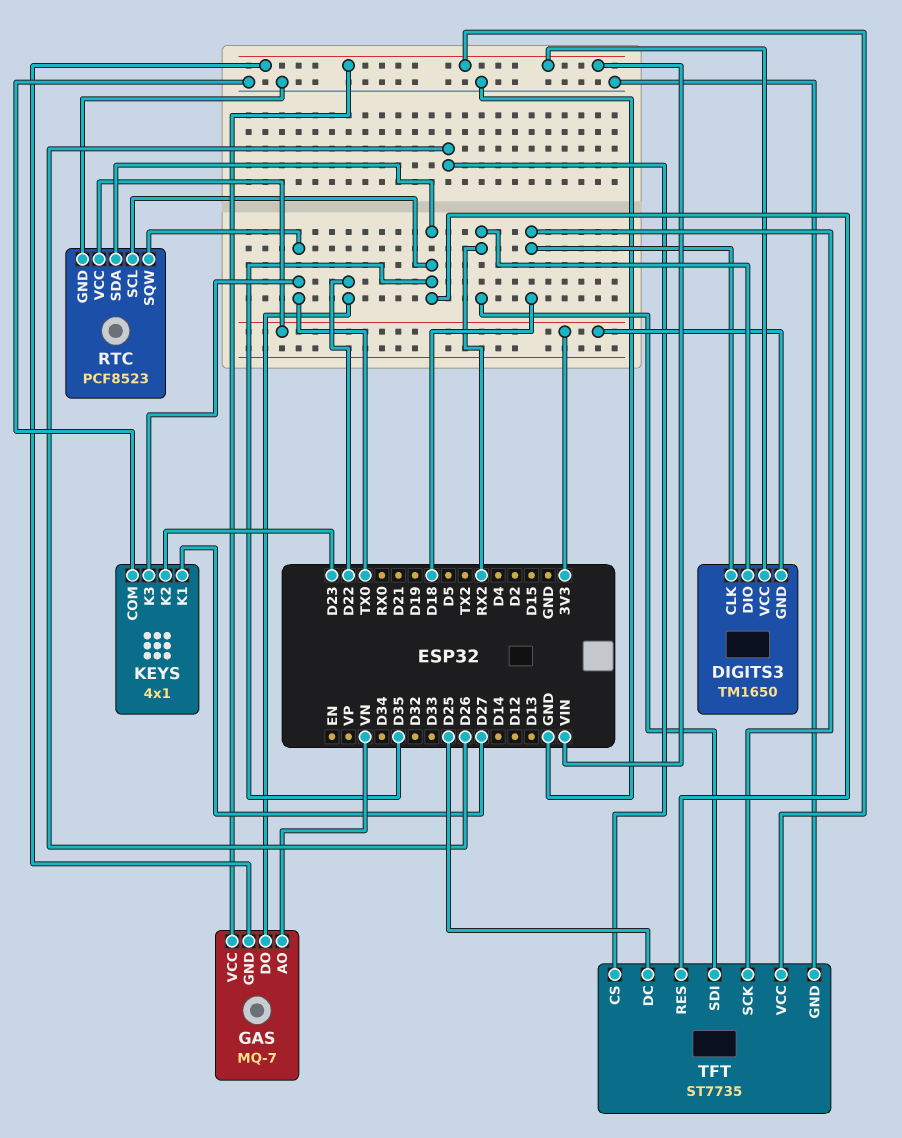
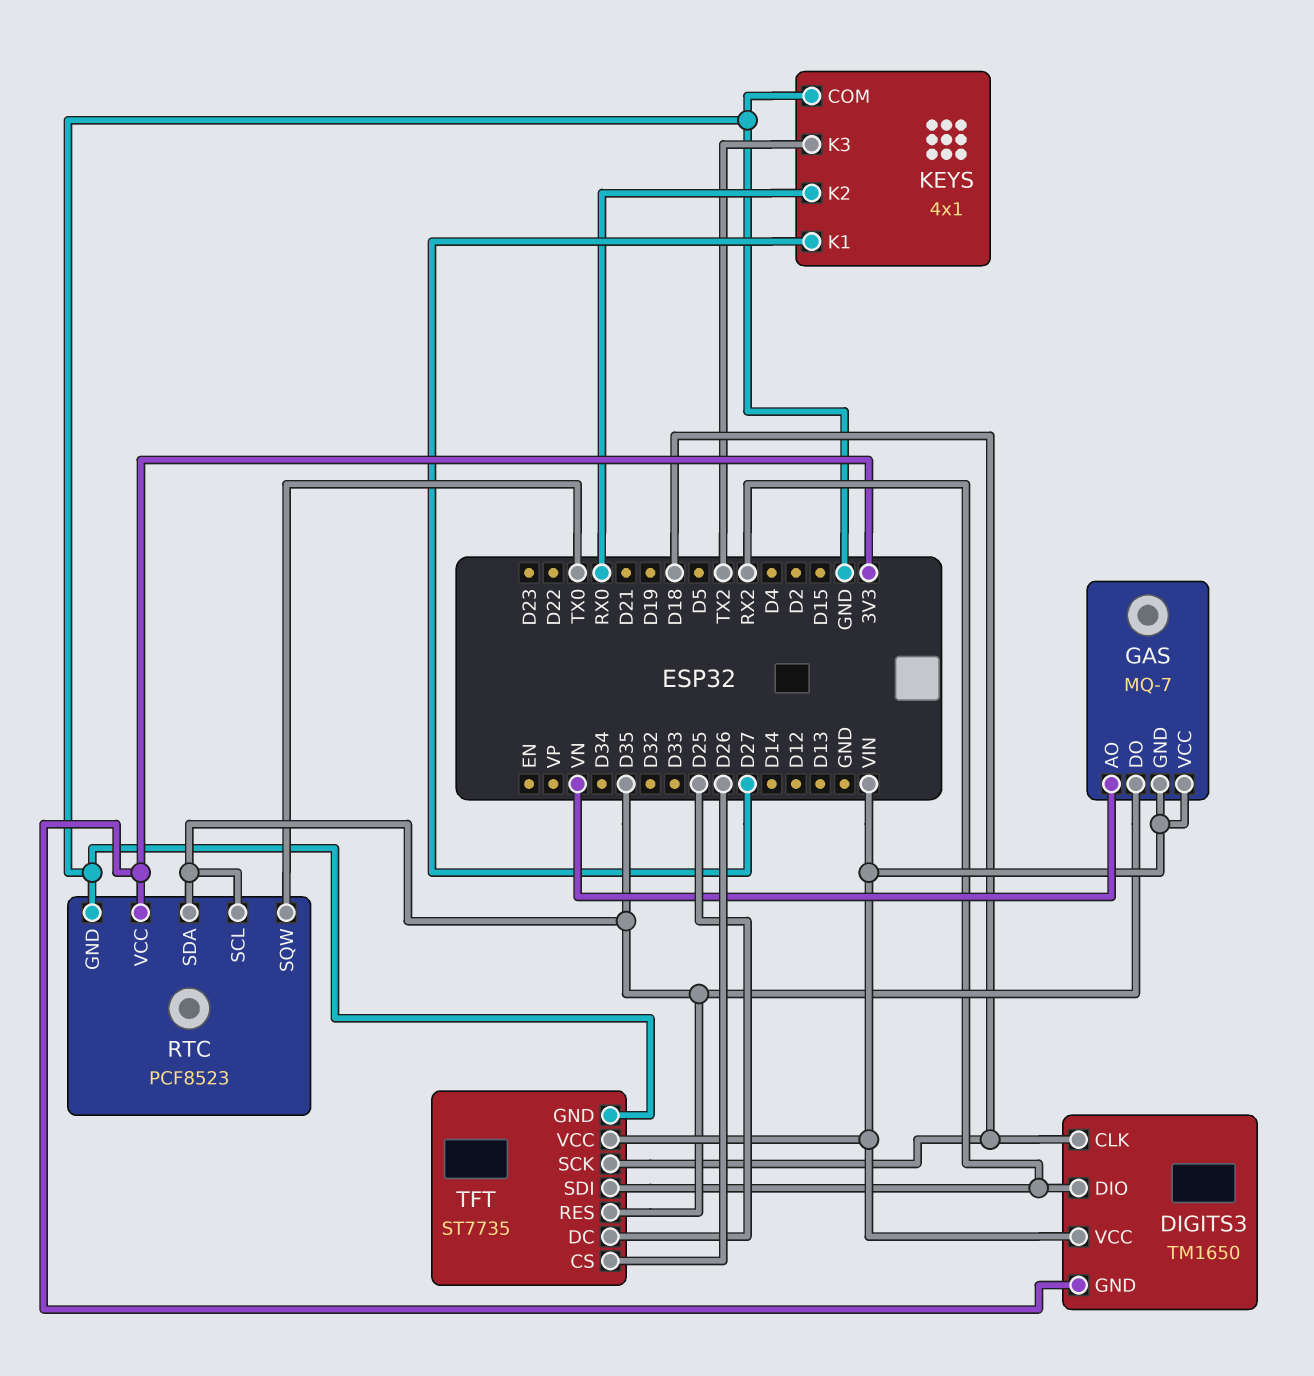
GAS pin DO: D22 -> D35
KEYS pin K2: D23 -> RX0
KEYS pin K3: TX0 -> TX2

